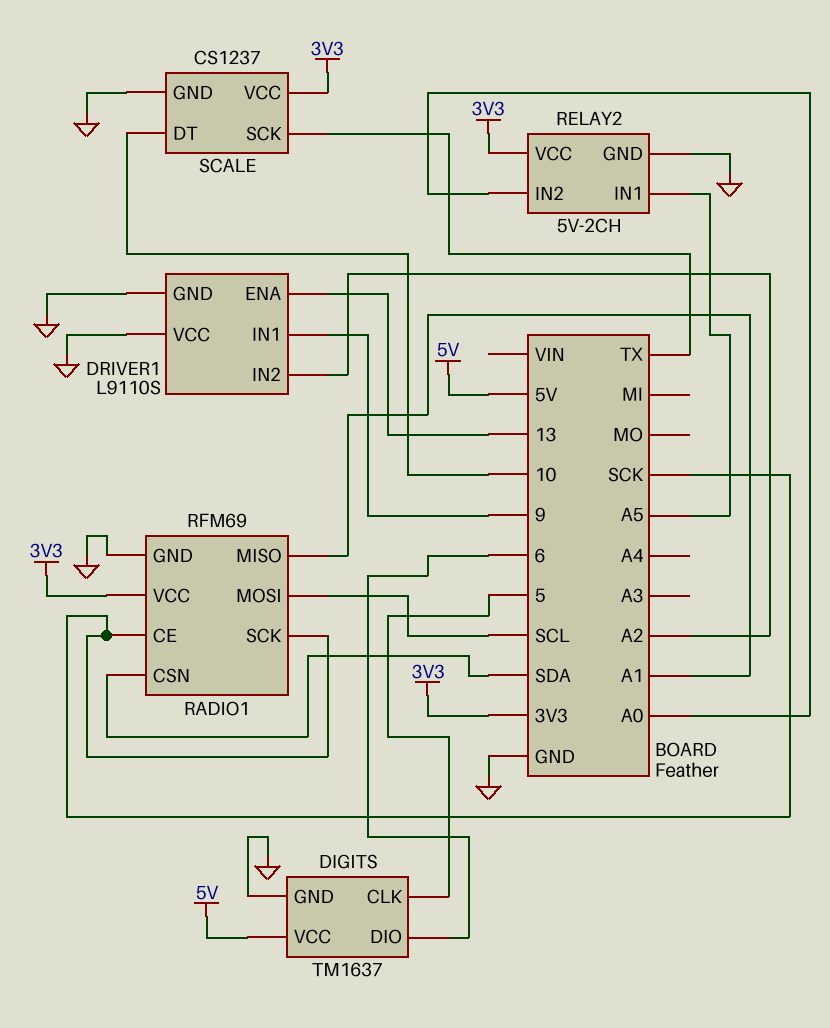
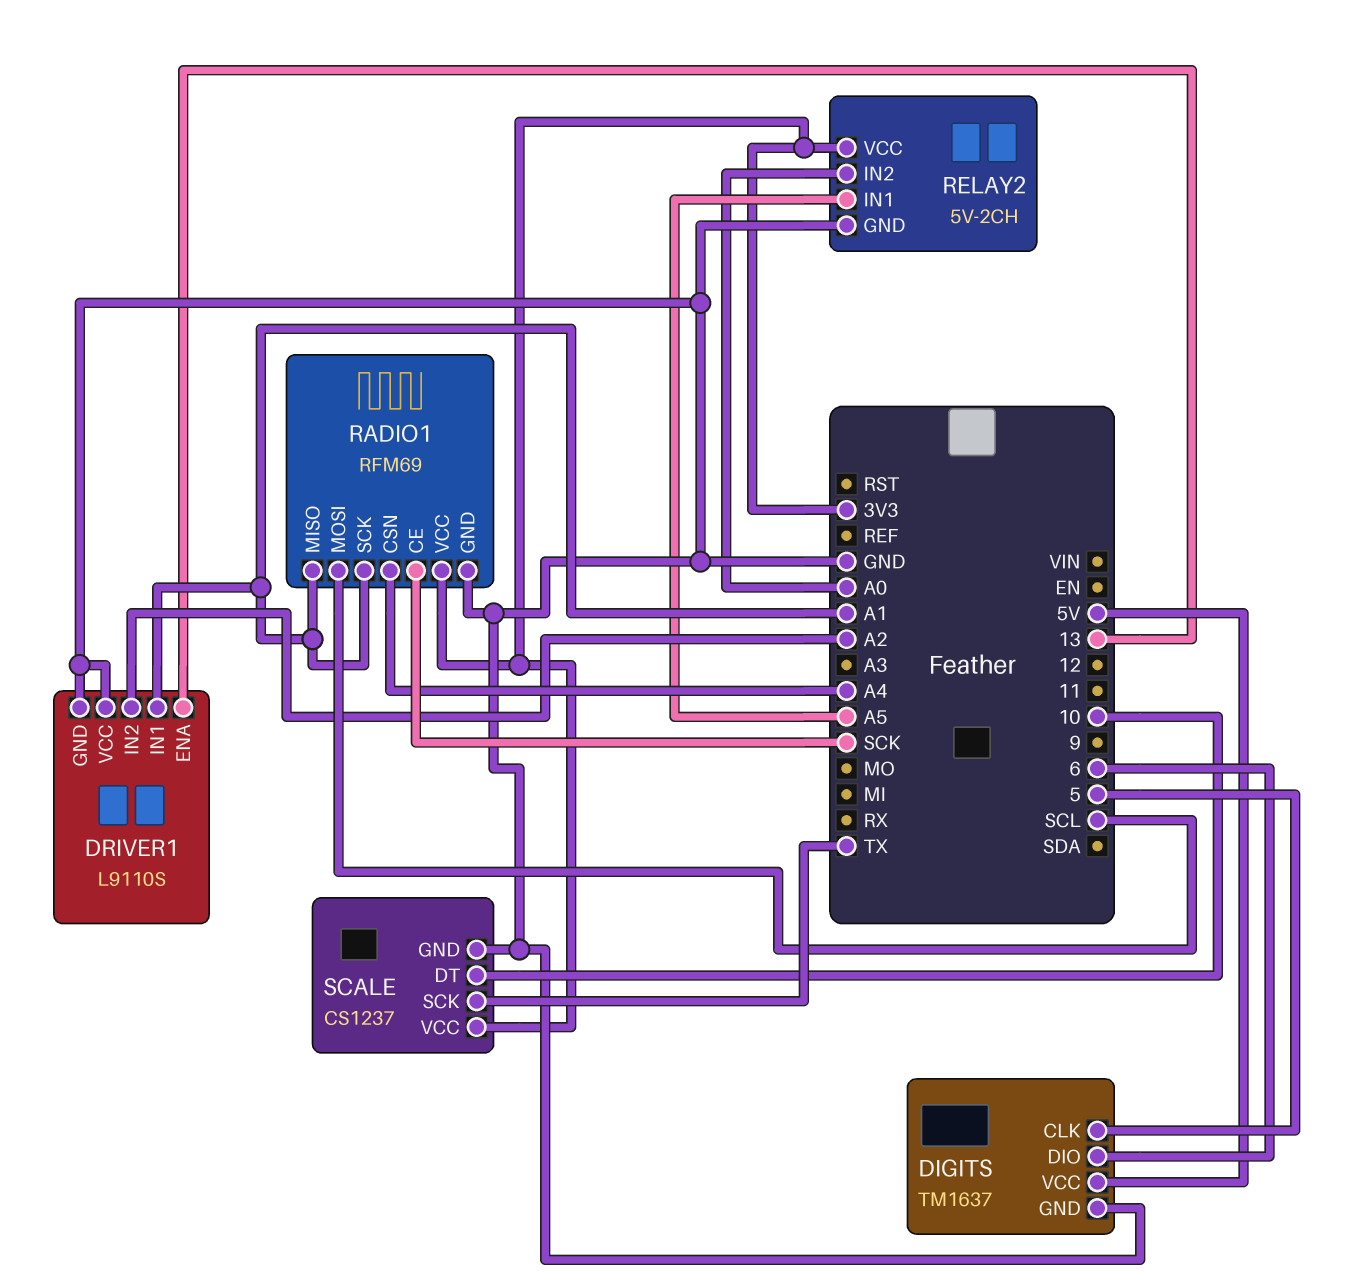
DRIVER1 pin IN1: 9 -> A1
RADIO1 pin CSN: SDA -> A4
RADIO1 pin SCK: SCK -> A1

